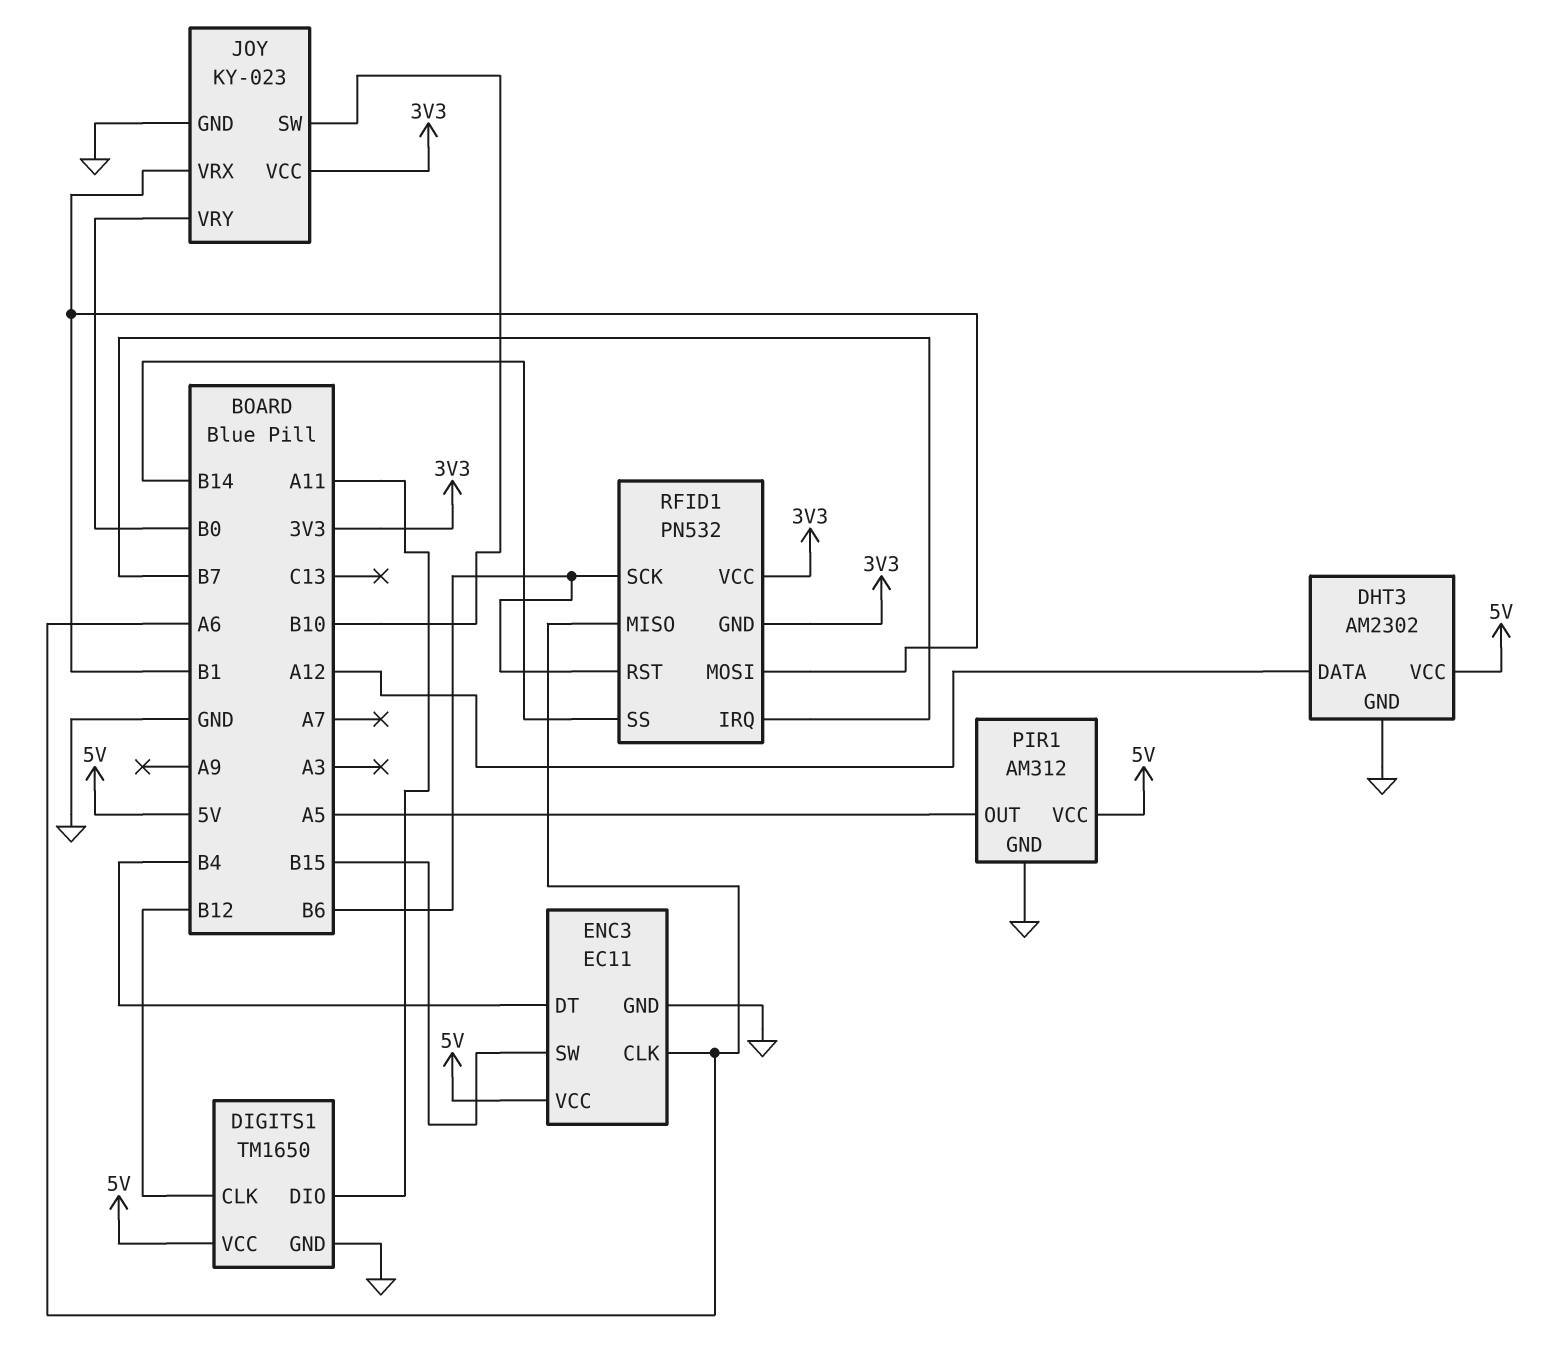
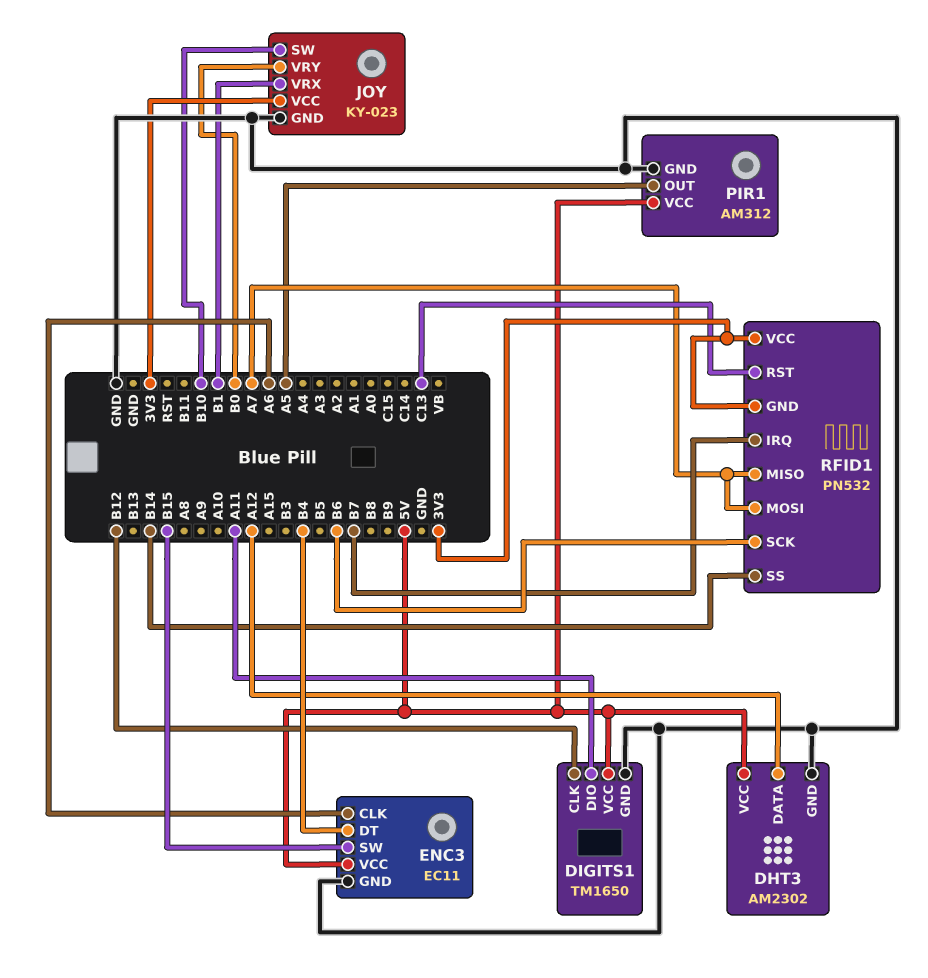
RFID1 pin MISO: A6 -> A7
RFID1 pin MOSI: B1 -> A7
RFID1 pin RST: B6 -> C13

